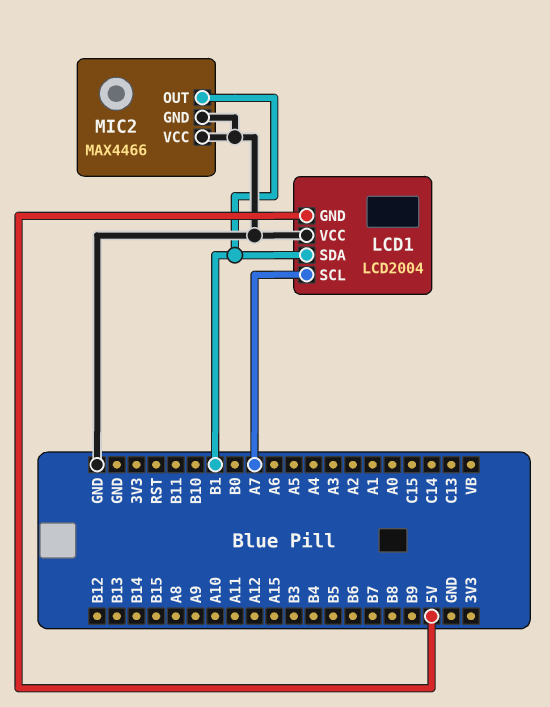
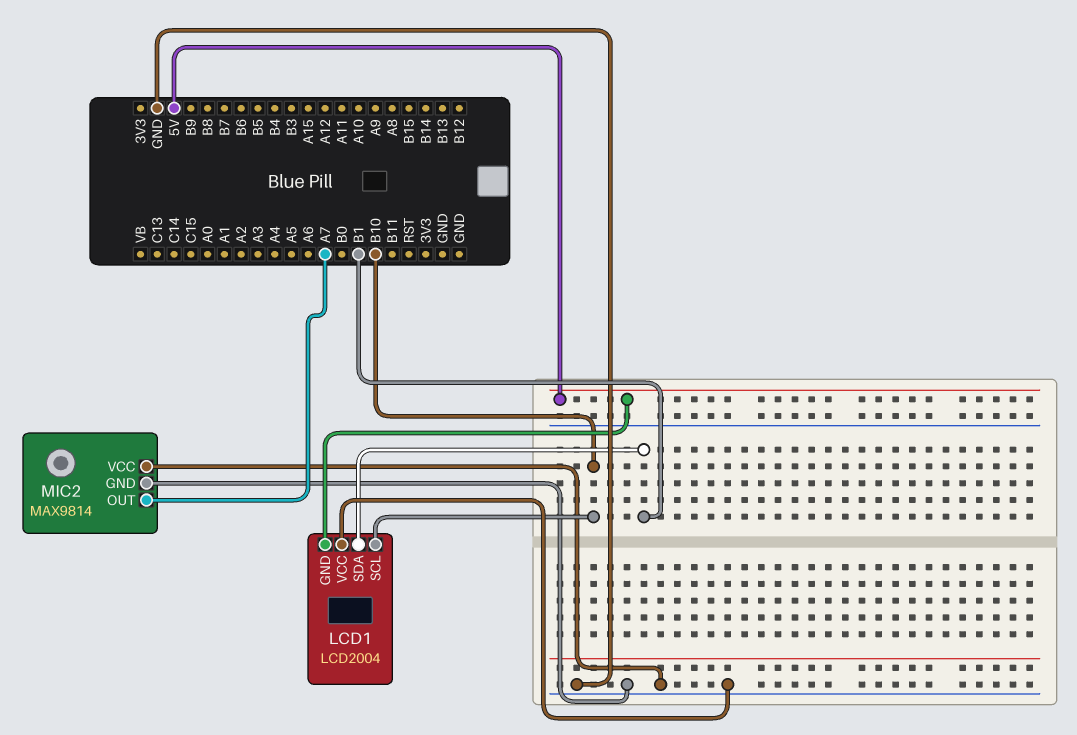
LCD1 pin SCL: A7 -> B10
MIC2: MAX4466 -> MAX9814
MIC2 pin OUT: B1 -> A7

